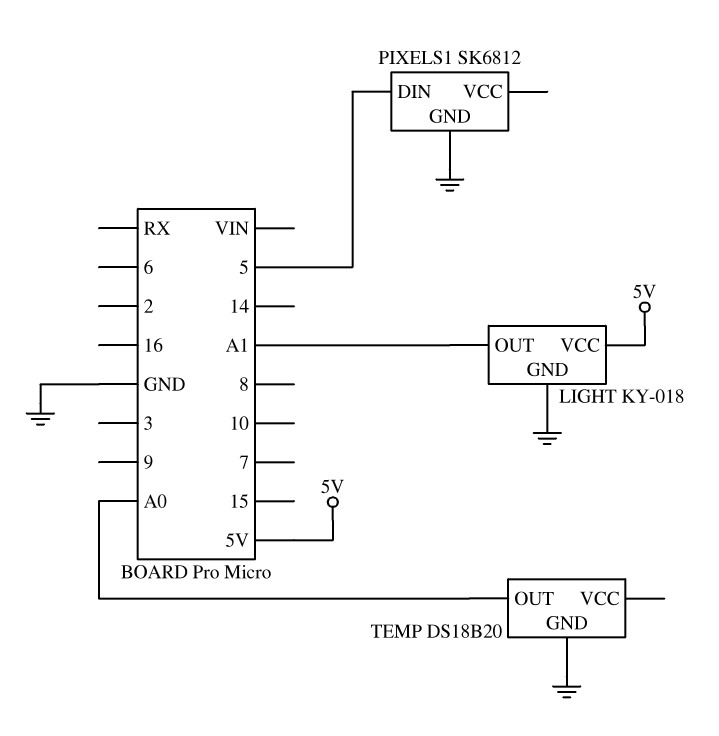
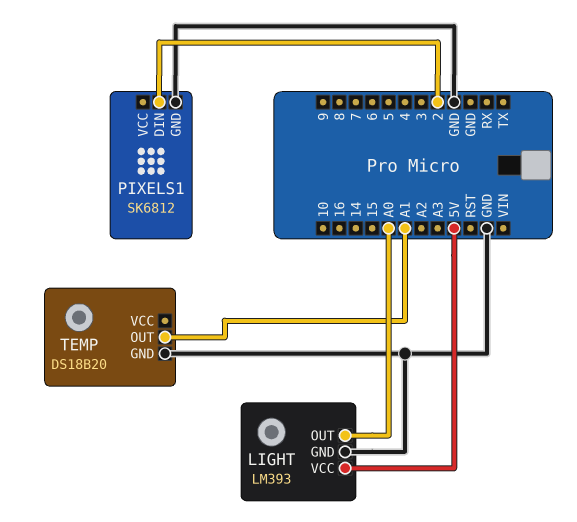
LIGHT: KY-018 -> LM393
LIGHT pin OUT: A1 -> A0
PIXELS1 pin DIN: 5 -> 2
TEMP pin OUT: A0 -> A1

